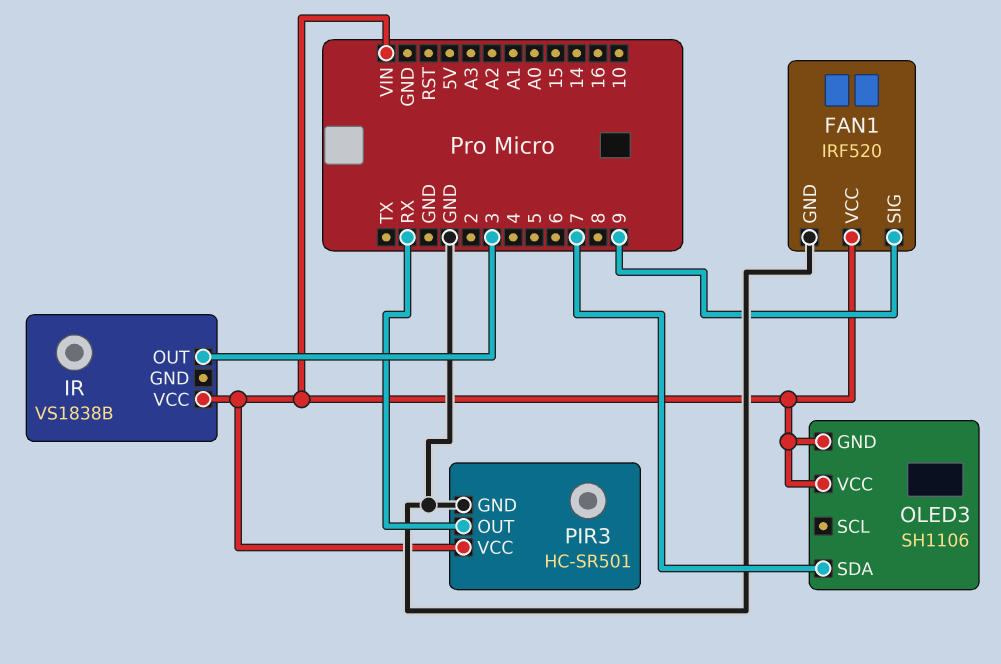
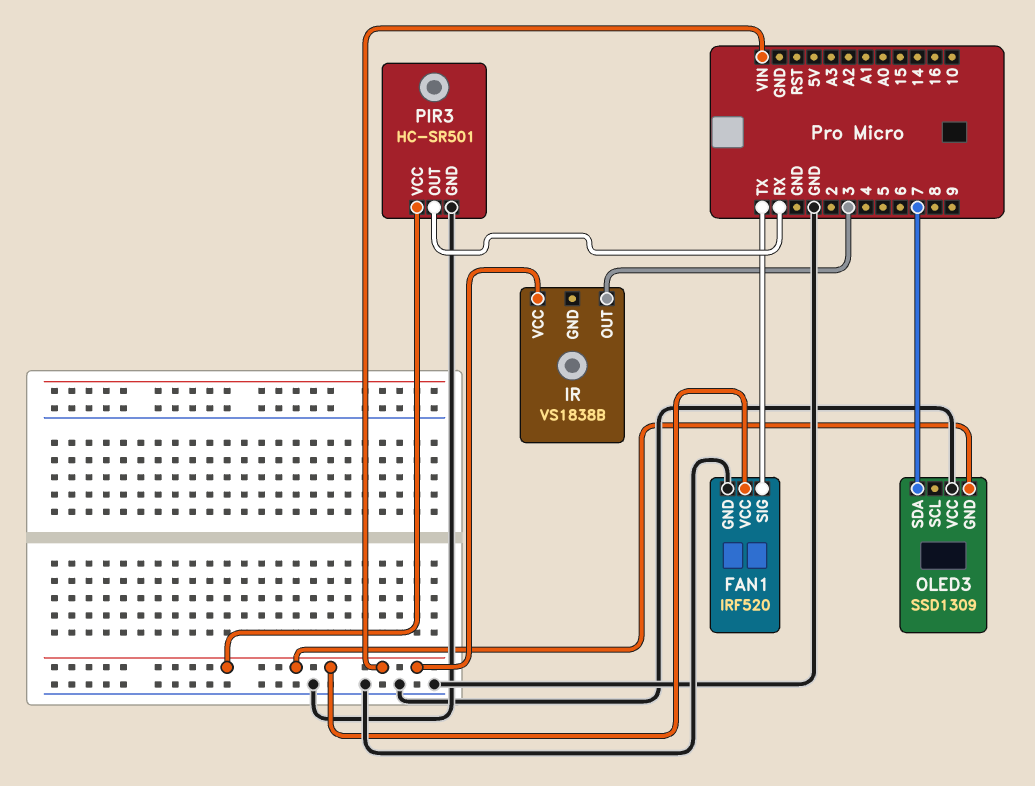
FAN1 pin SIG: 9 -> TX
OLED3: SH1106 -> SSD1309
OLED3 pin VCC: VIN -> GND

